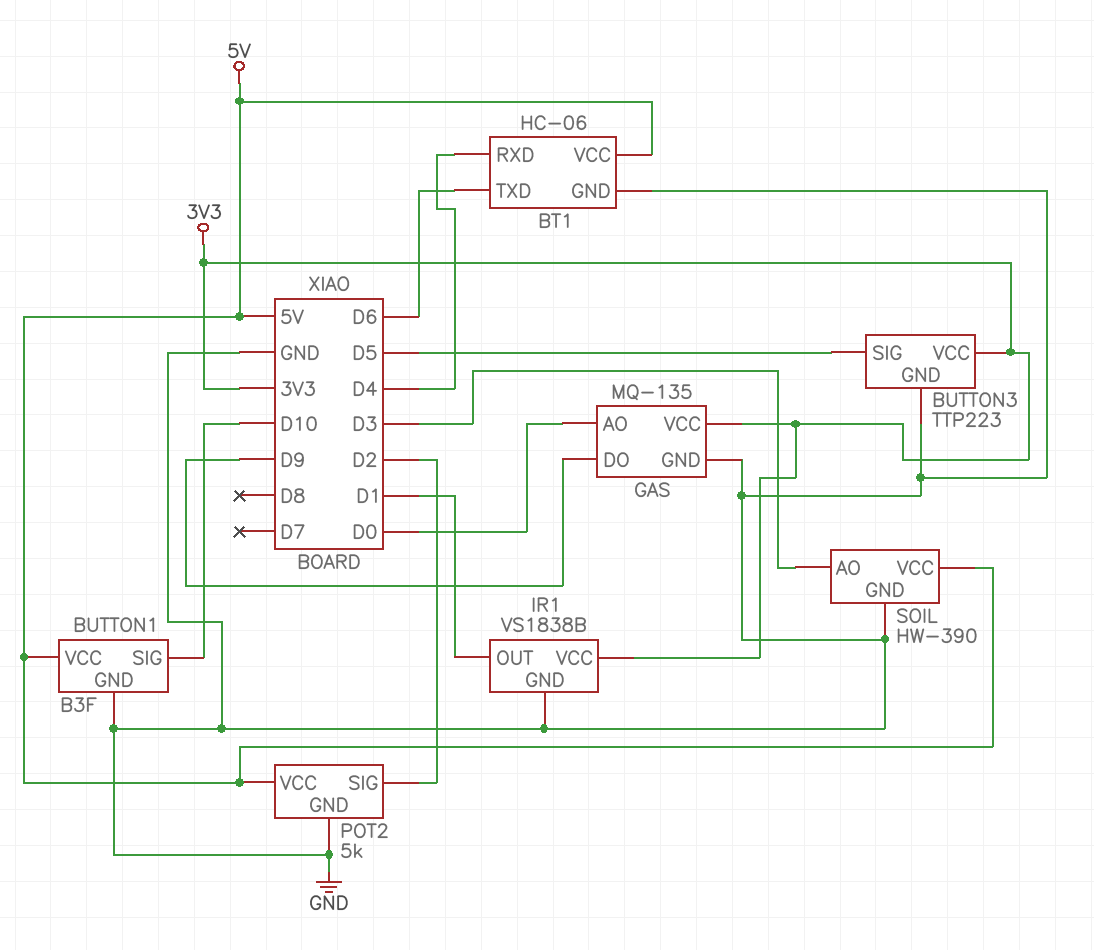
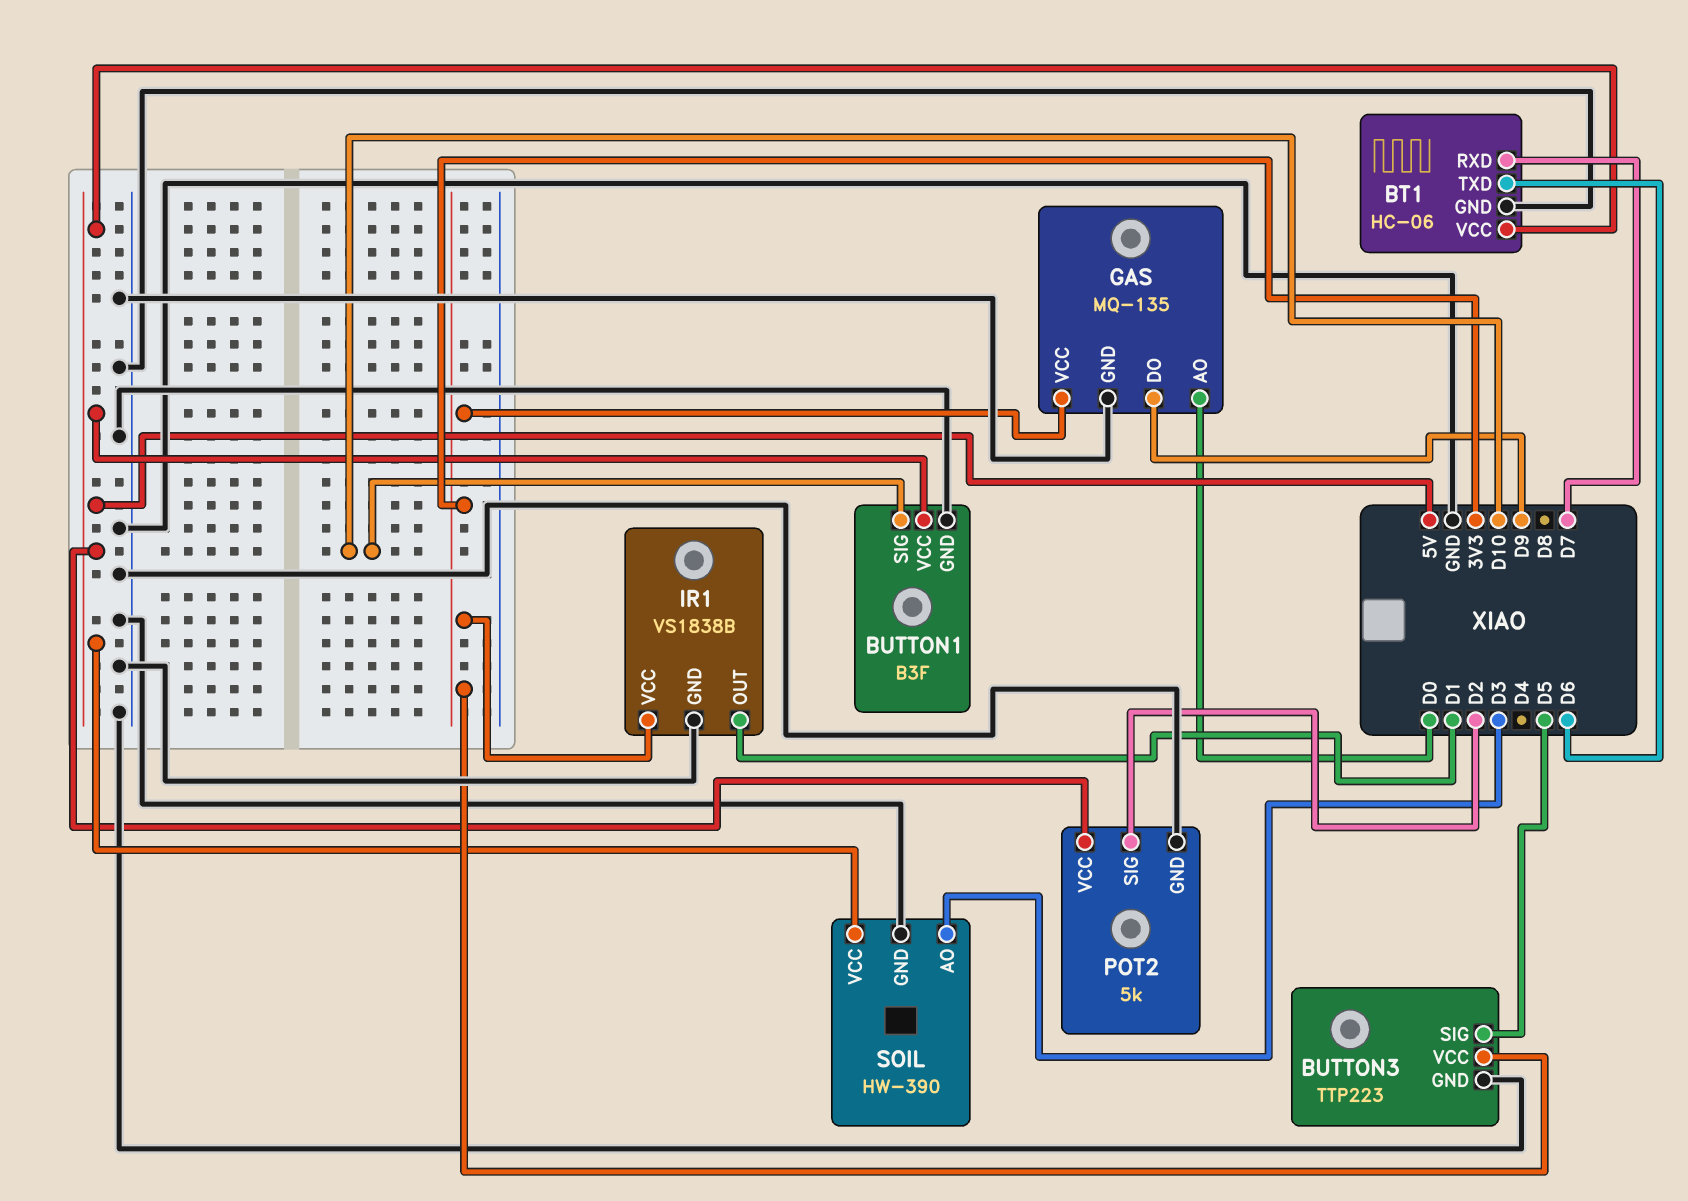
BT1 pin RXD: D4 -> D7

